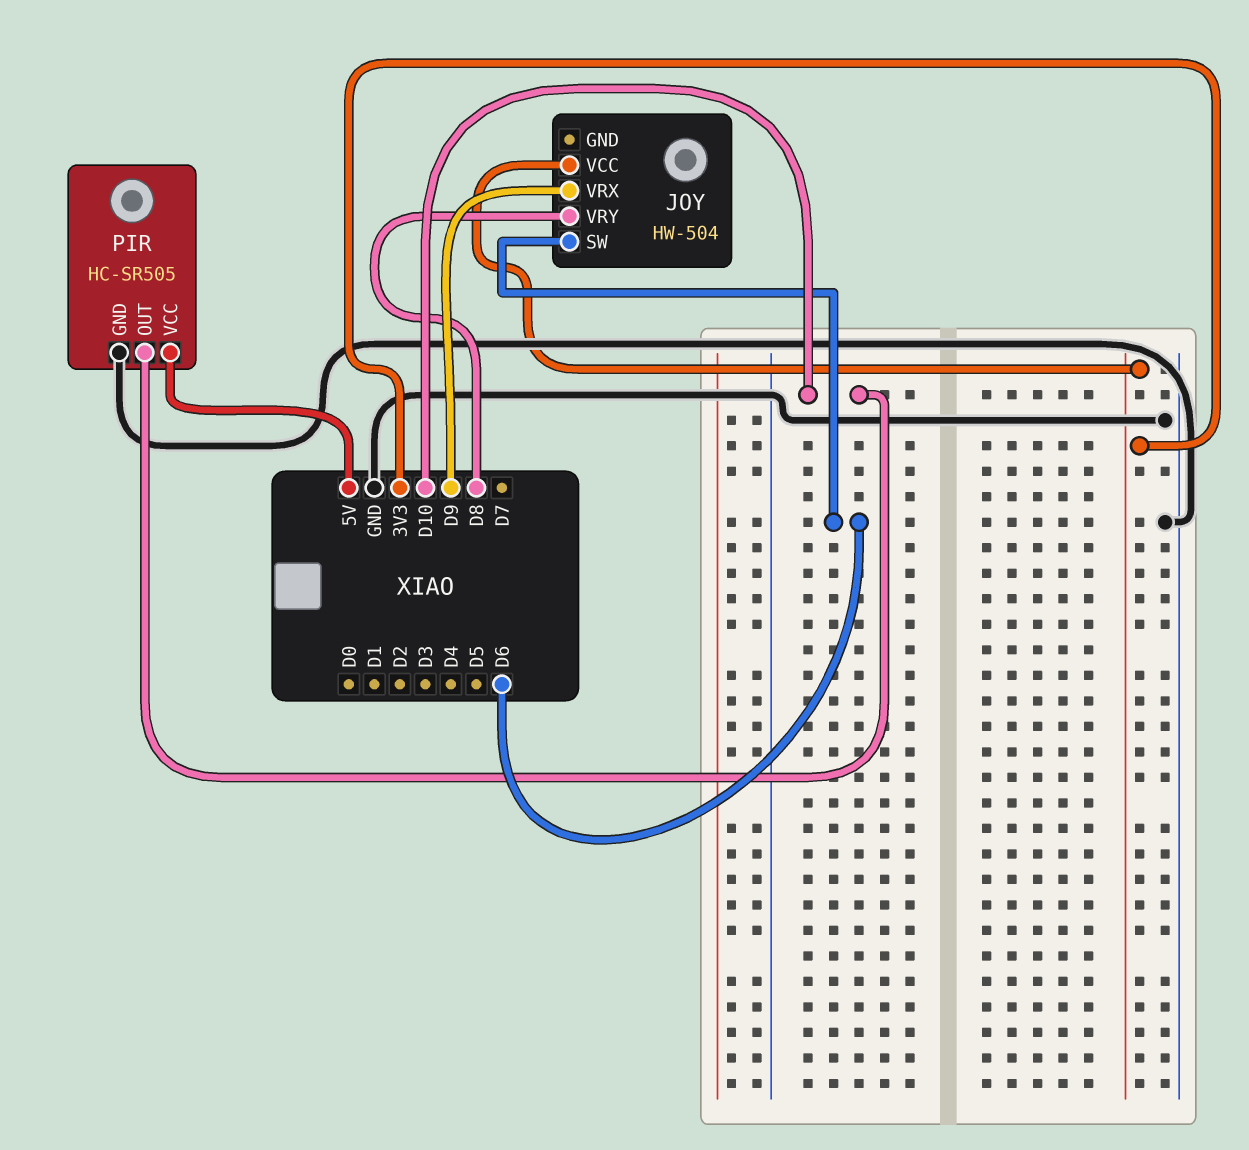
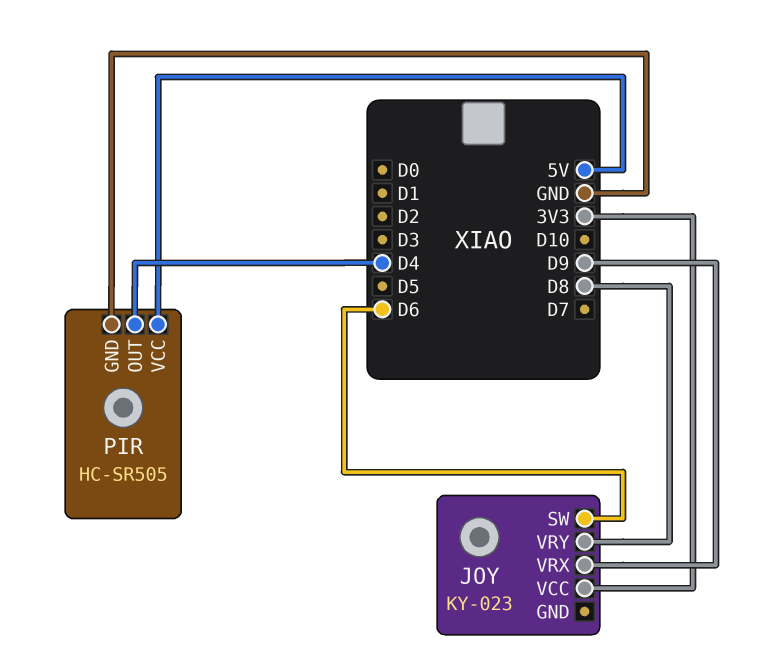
JOY: HW-504 -> KY-023
PIR pin OUT: D10 -> D4

